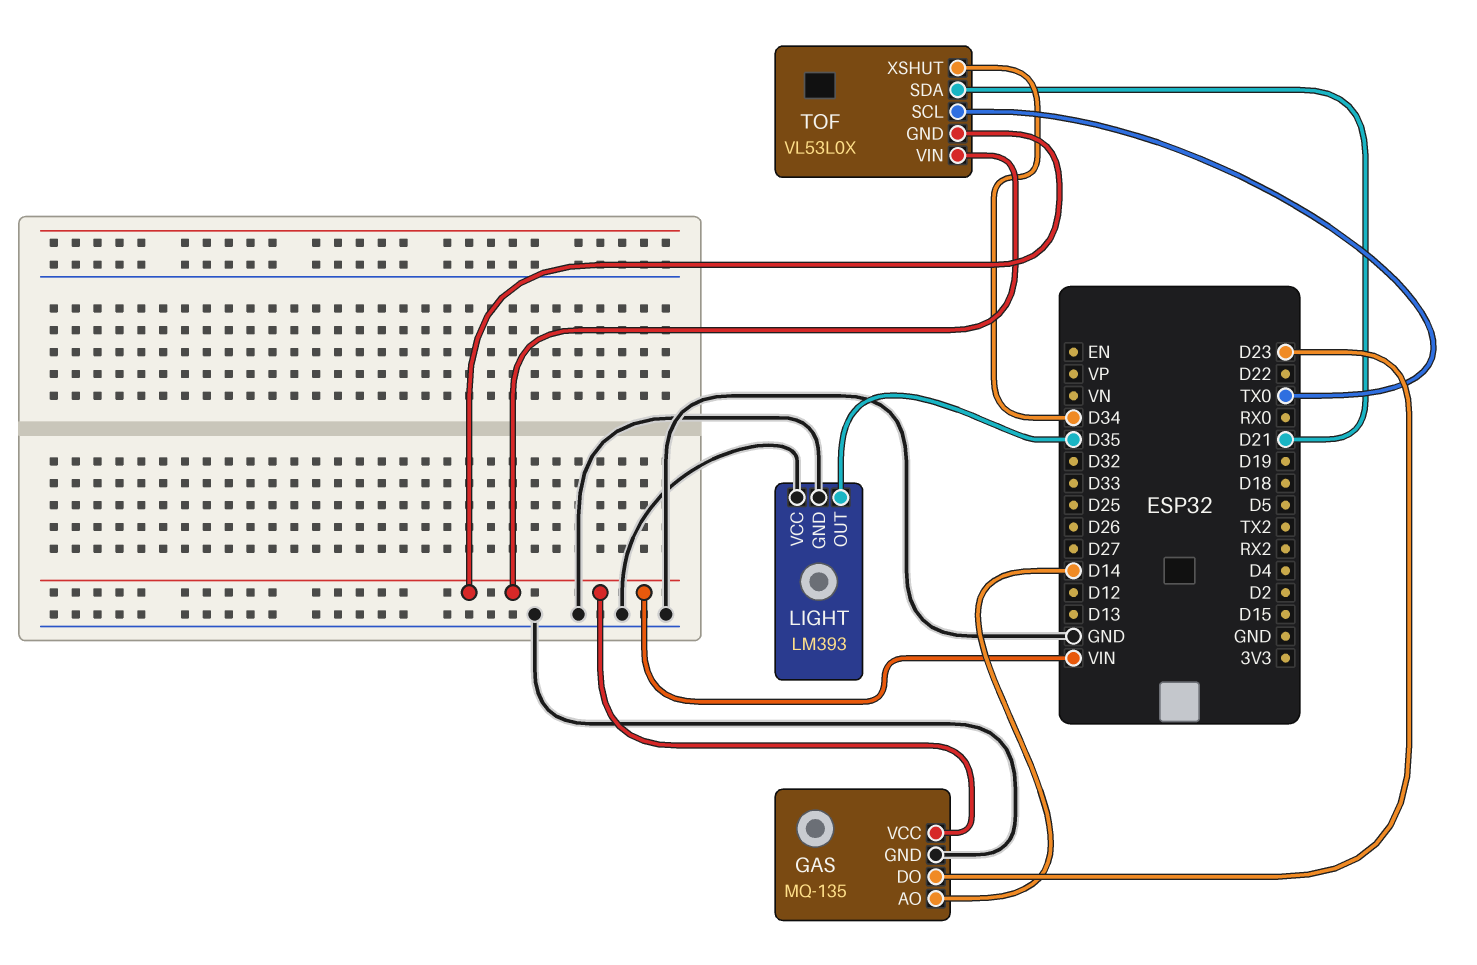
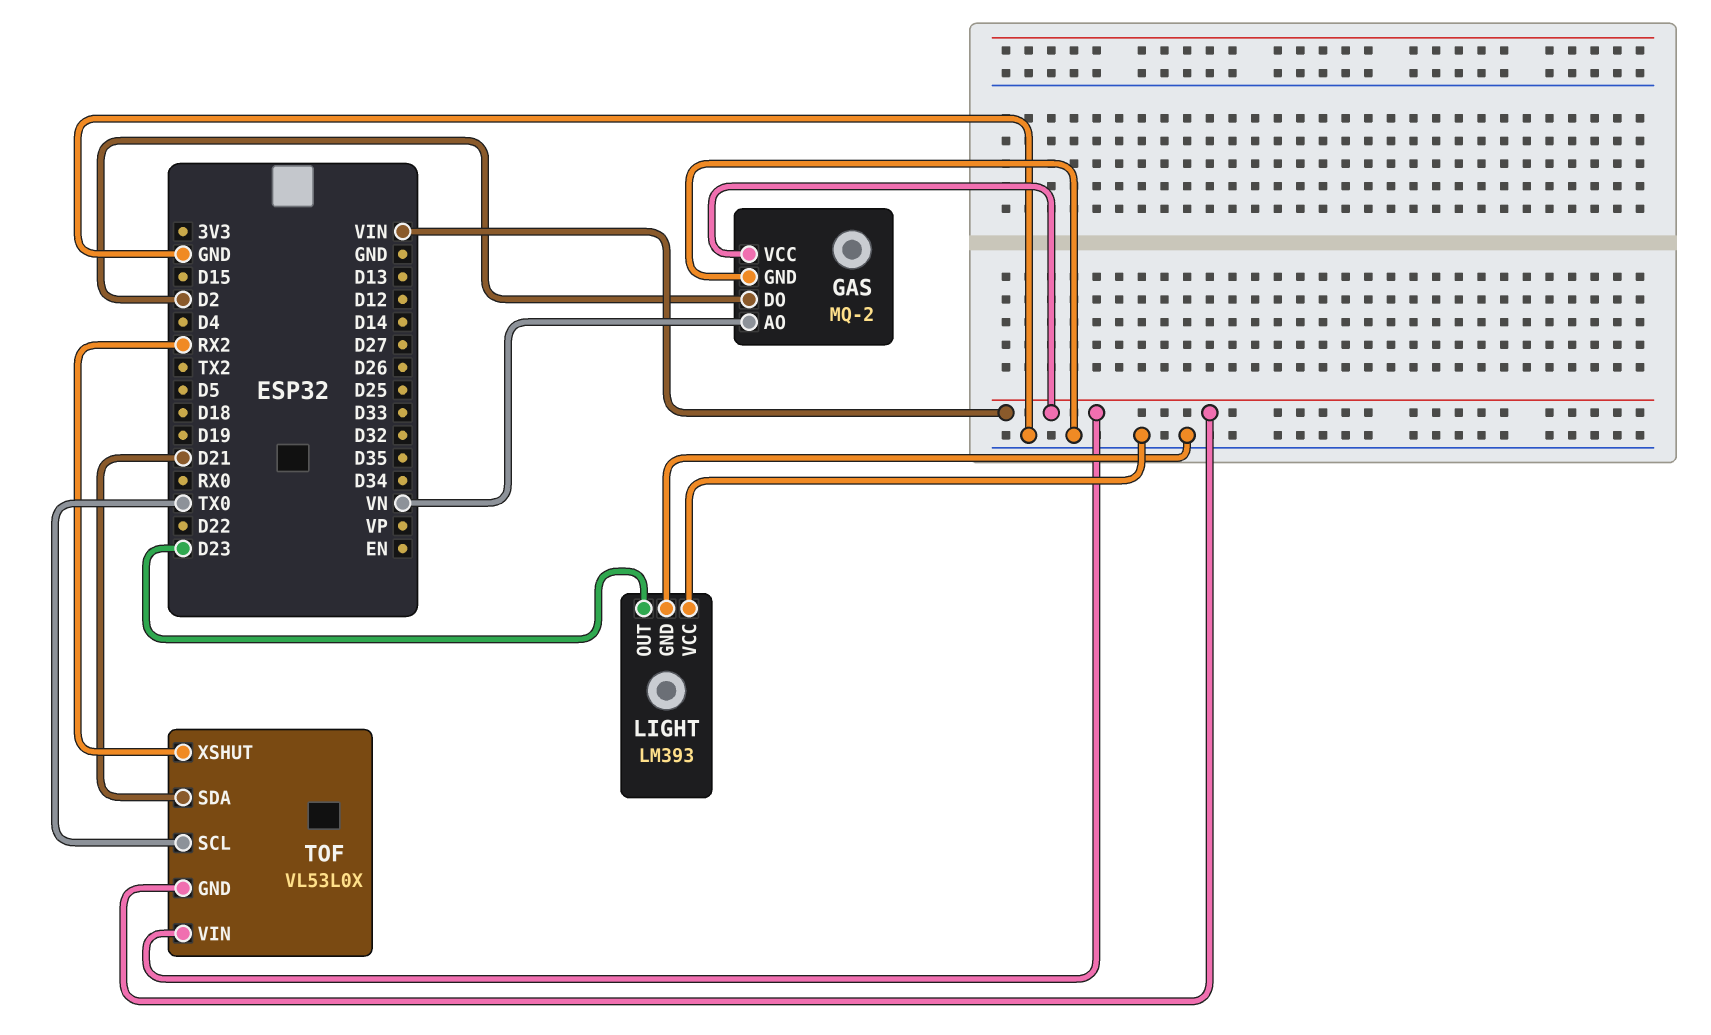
GAS: MQ-135 -> MQ-2
GAS pin AO: D14 -> VN
GAS pin DO: D23 -> D2
LIGHT pin OUT: D35 -> D23
TOF pin XSHUT: D34 -> RX2

